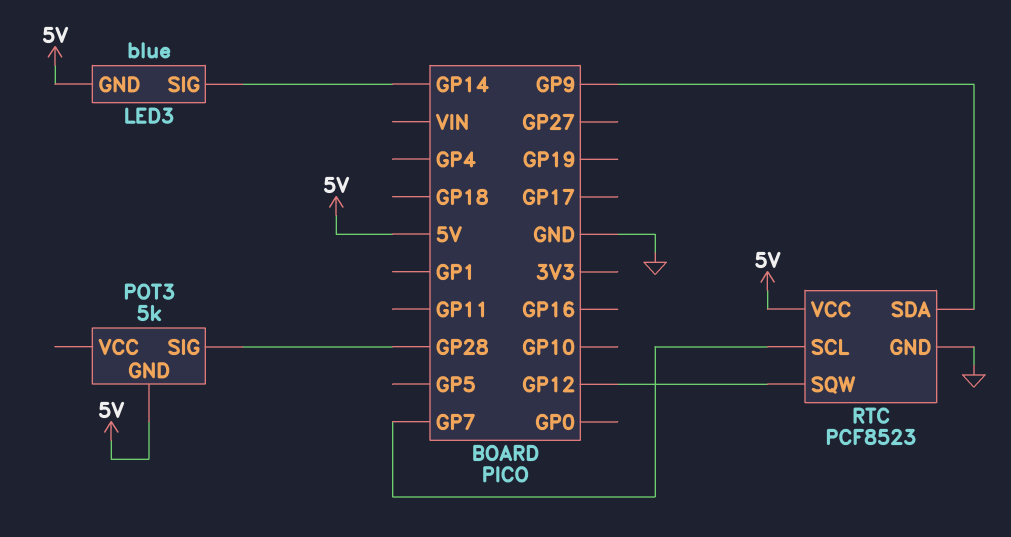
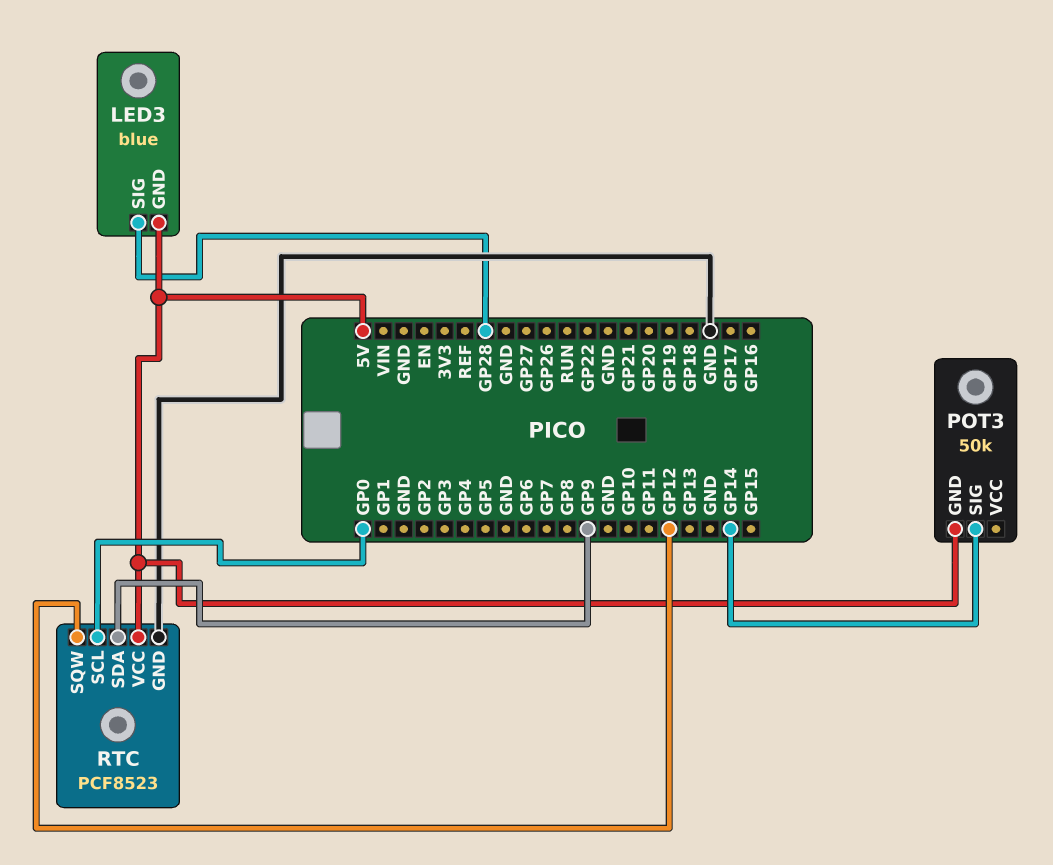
LED3 pin SIG: GP14 -> GP28
POT3: 5k -> 50k
POT3 pin SIG: GP28 -> GP14
RTC pin SCL: GP7 -> GP0

